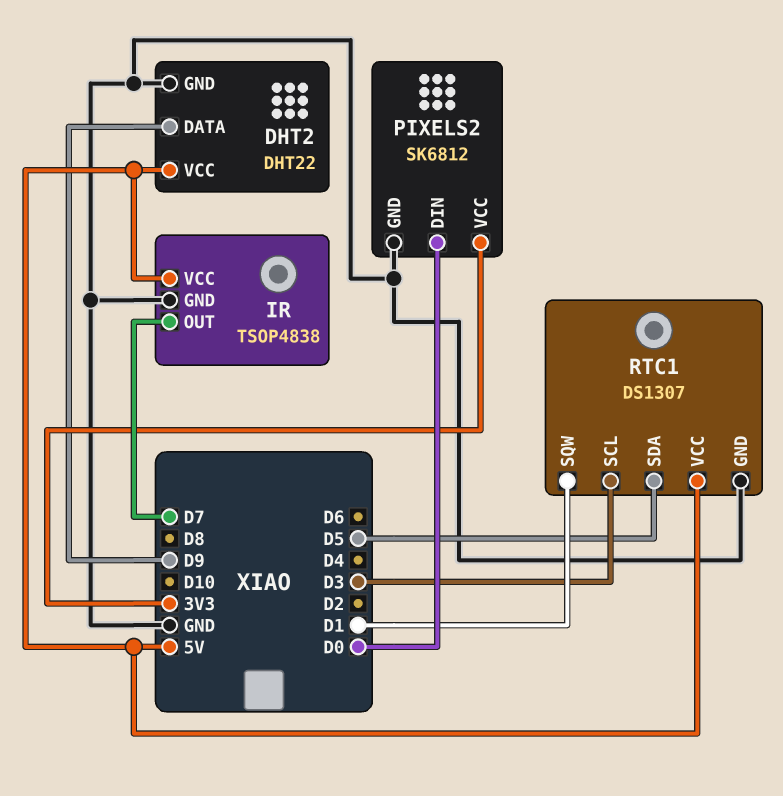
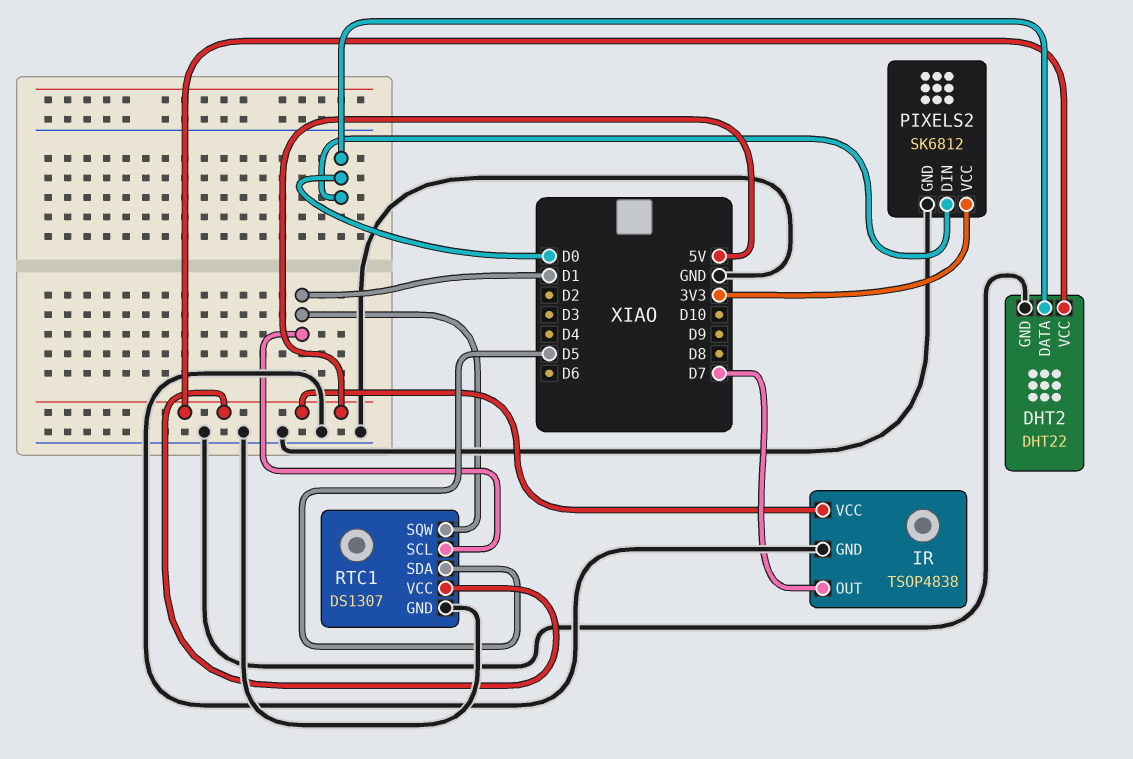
DHT2 pin DATA: D9 -> D0
RTC1 pin SCL: D3 -> D1

